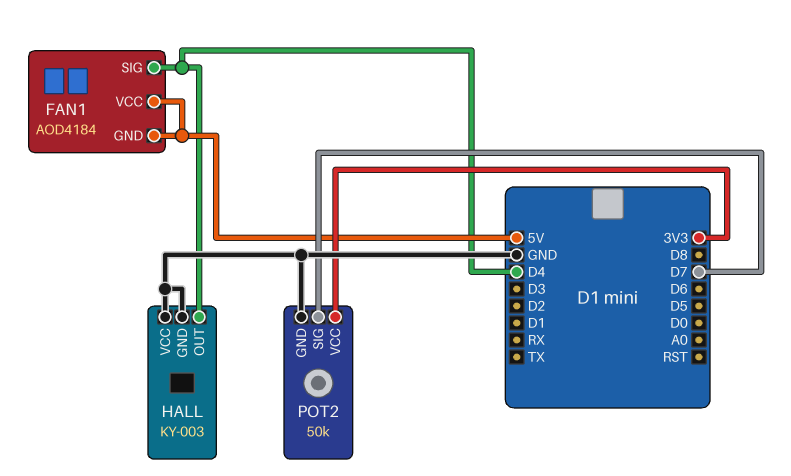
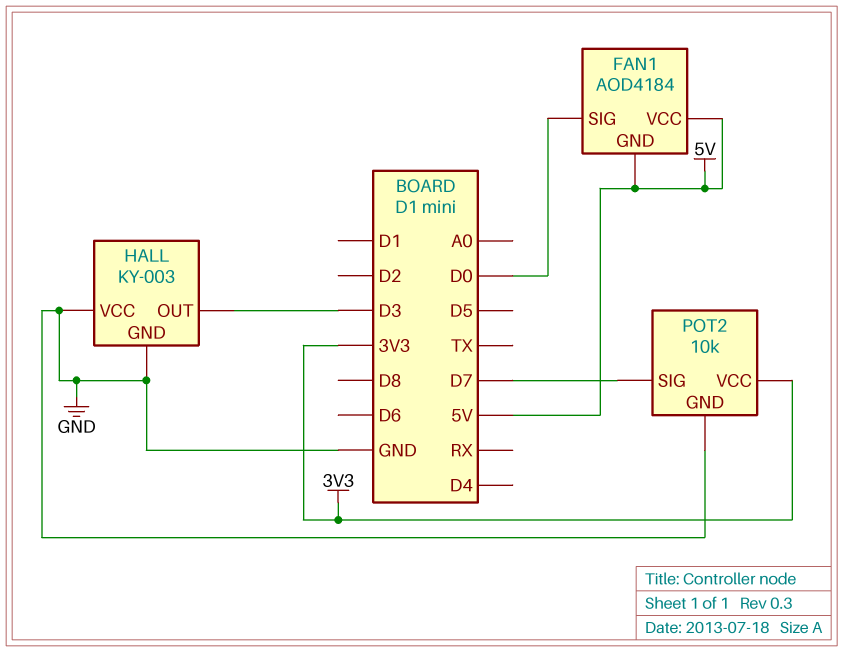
FAN1 pin SIG: D4 -> D0
HALL pin OUT: D4 -> D3
POT2: 50k -> 10k

